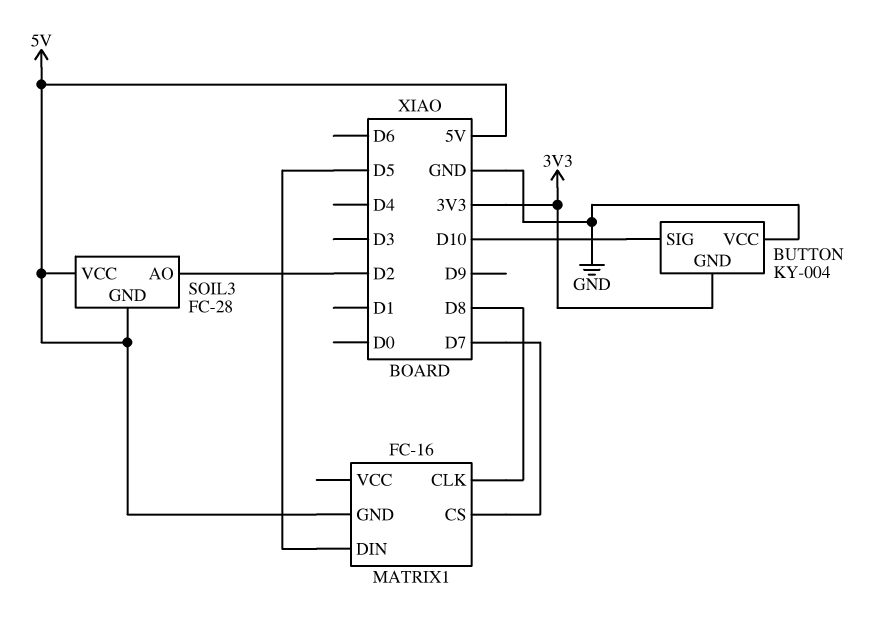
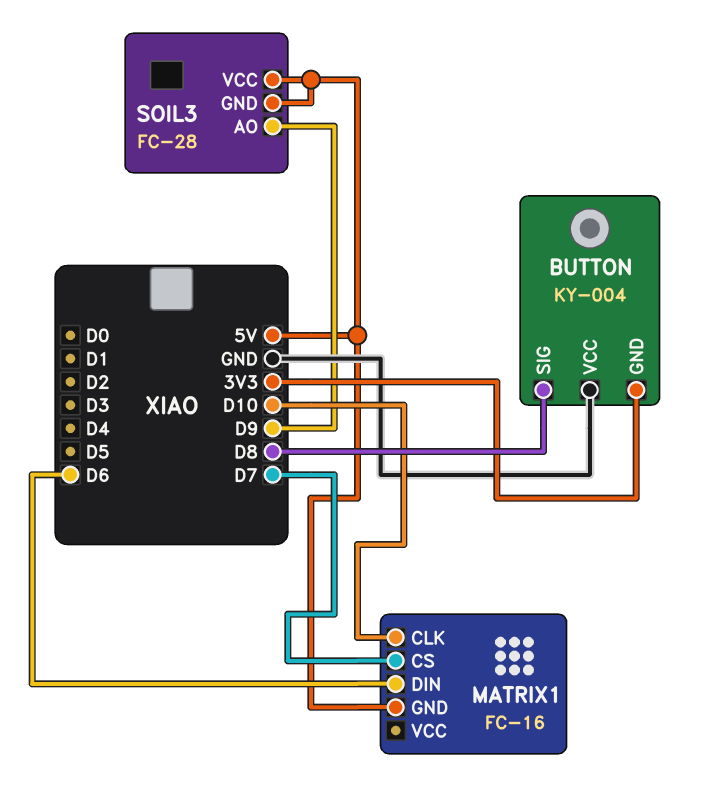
BUTTON pin SIG: D10 -> D8
MATRIX1 pin CLK: D8 -> D10
MATRIX1 pin DIN: D5 -> D6
SOIL3 pin AO: D2 -> D9

